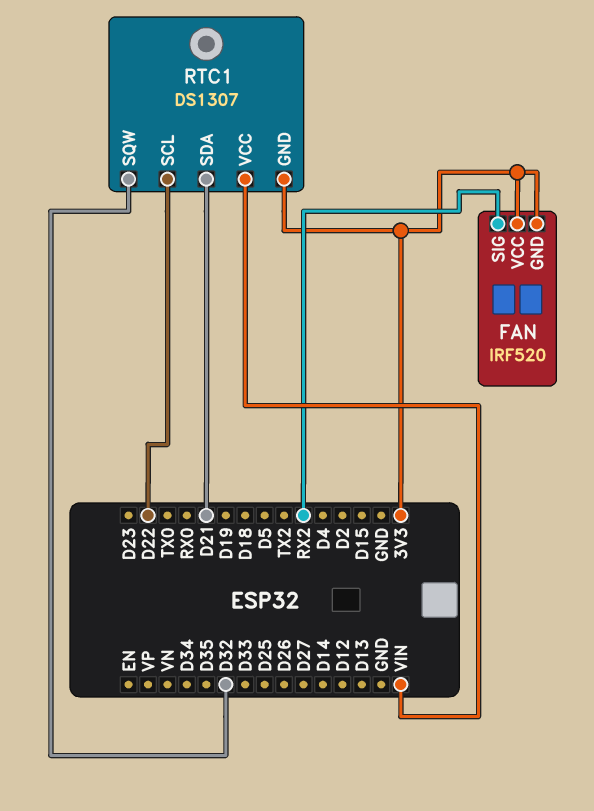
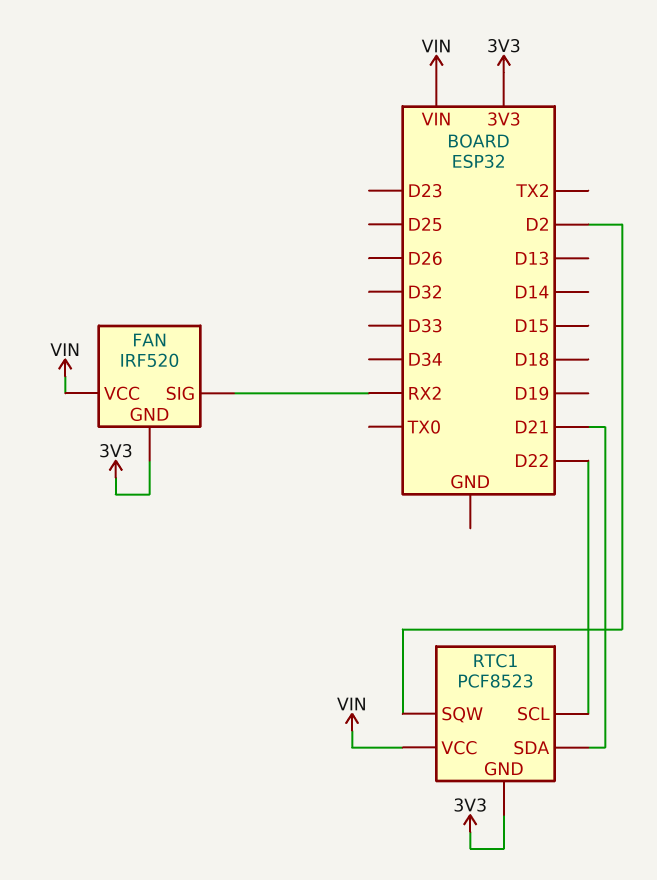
FAN pin VCC: 3V3 -> VIN
RTC1: DS1307 -> PCF8523
RTC1 pin SQW: D32 -> D2

